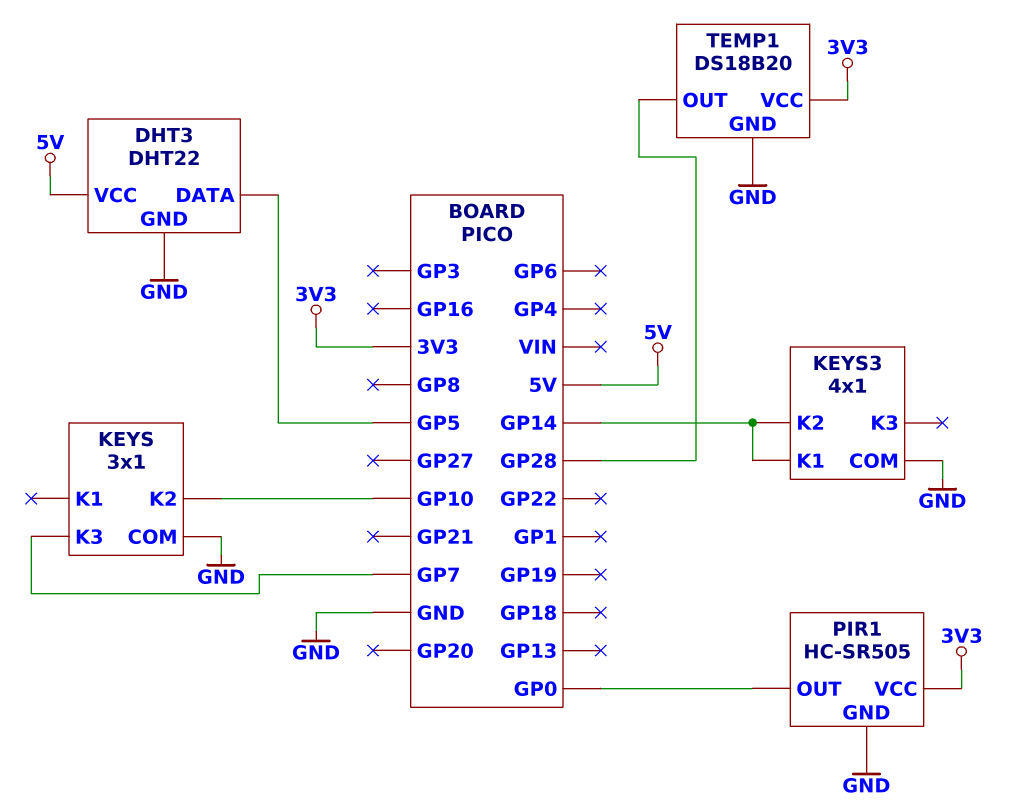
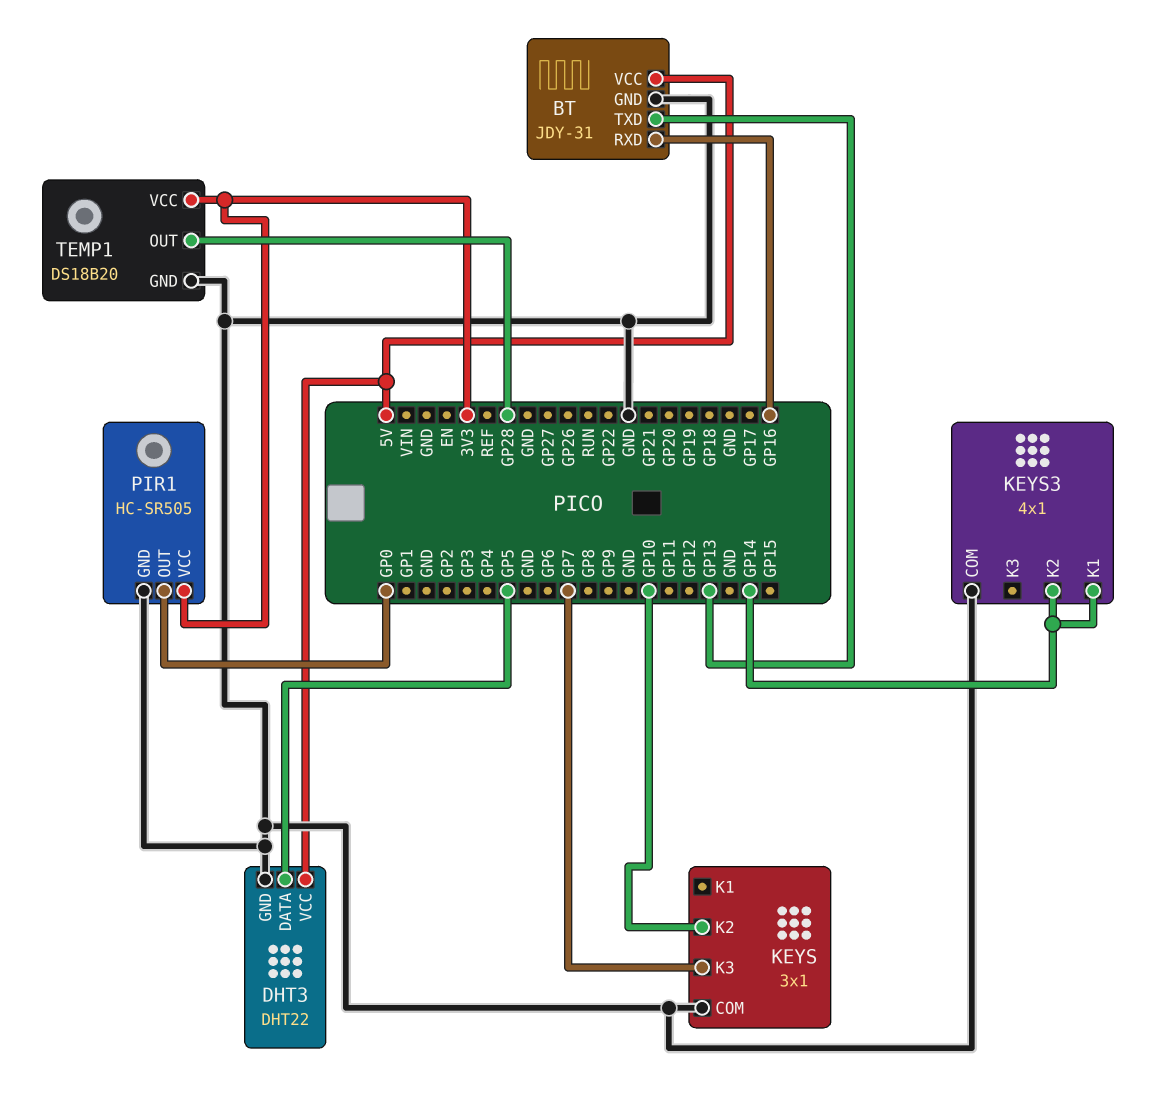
BT: none -> JDY-31
BT pin GND: none -> GND
BT pin RXD: none -> GP16
BT pin TXD: none -> GP13
BT pin VCC: none -> 5V

